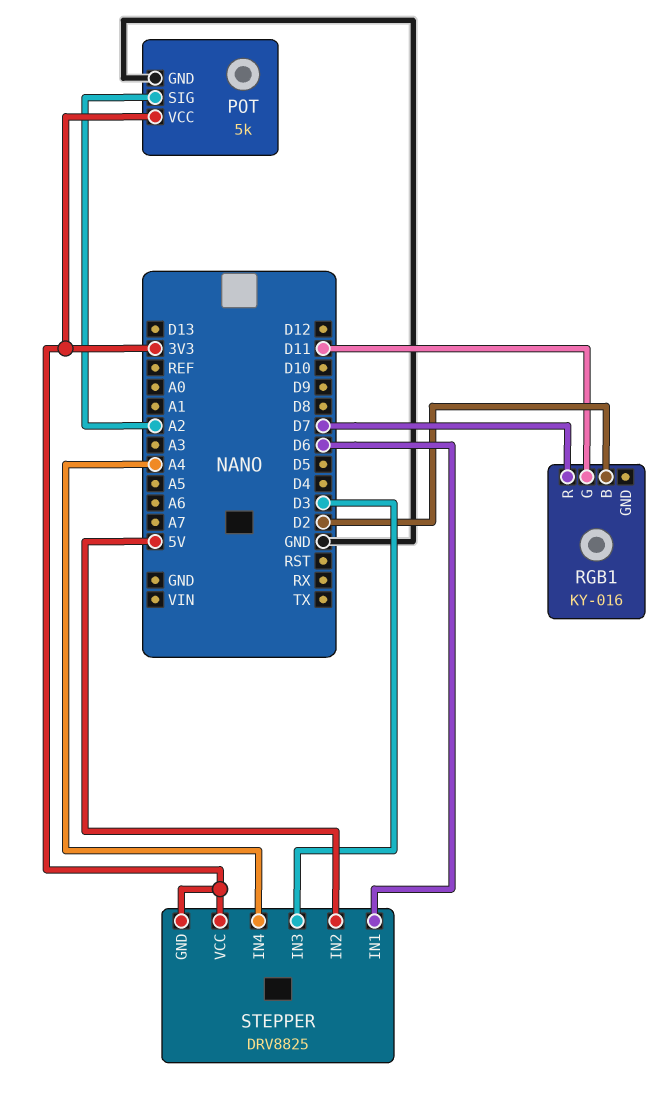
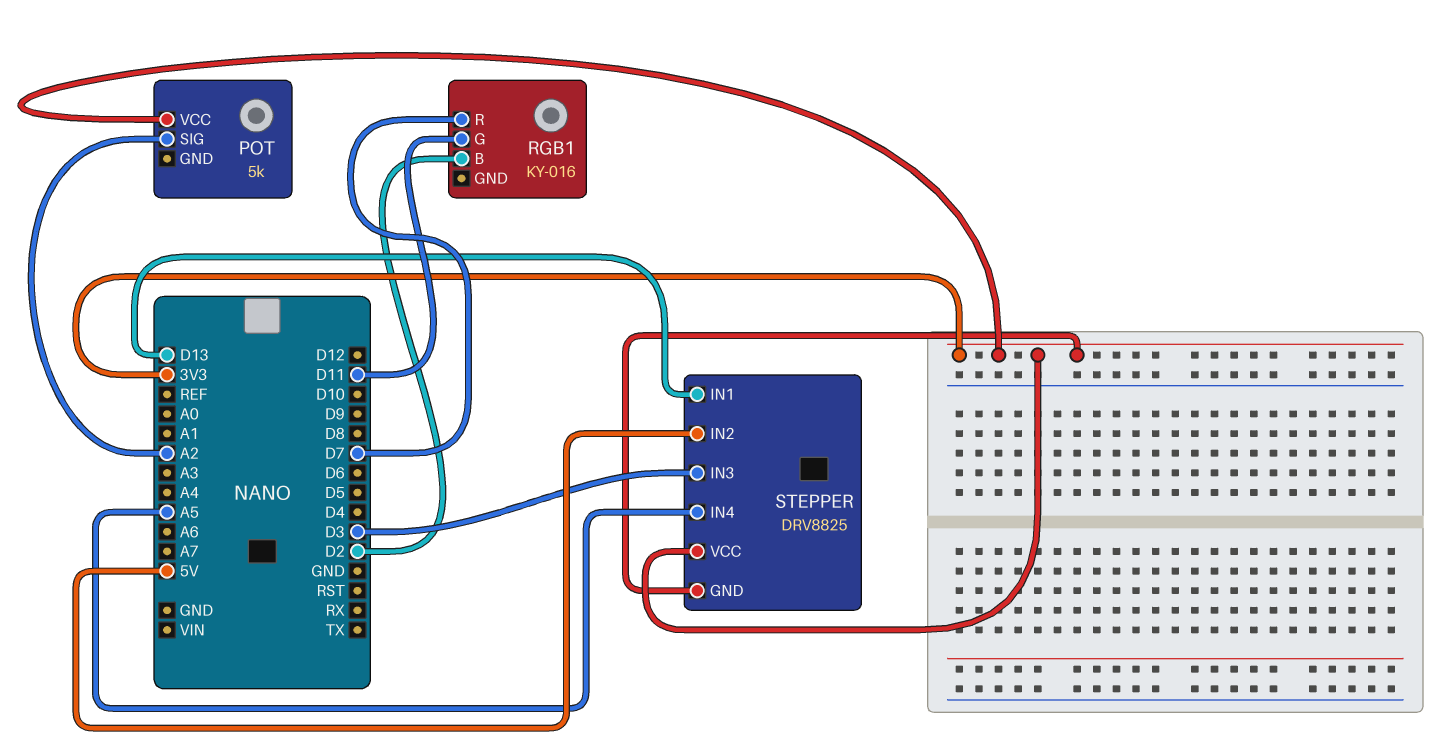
POT pin GND: GND -> none
STEPPER pin IN1: D6 -> D13
STEPPER pin IN4: A4 -> A5

